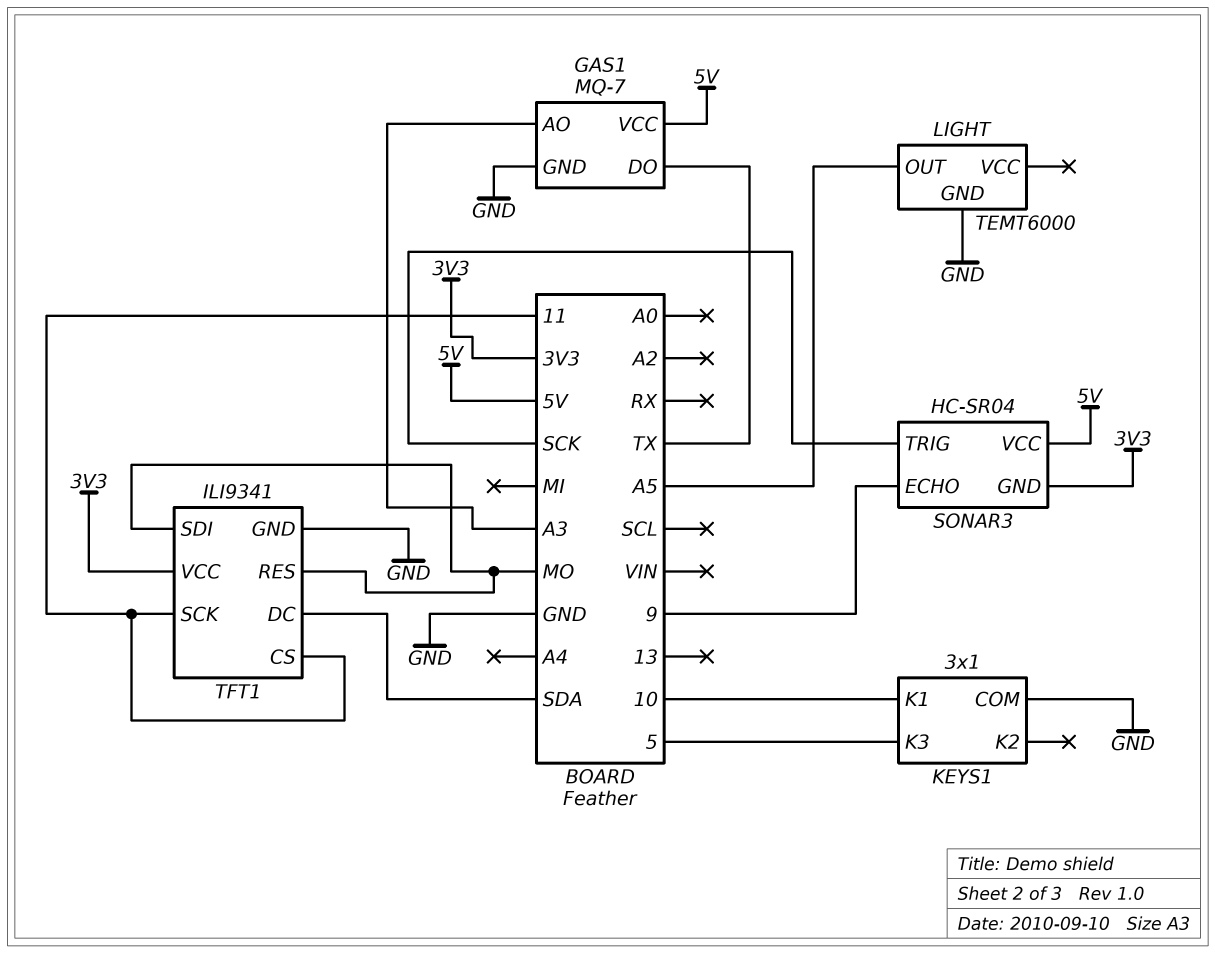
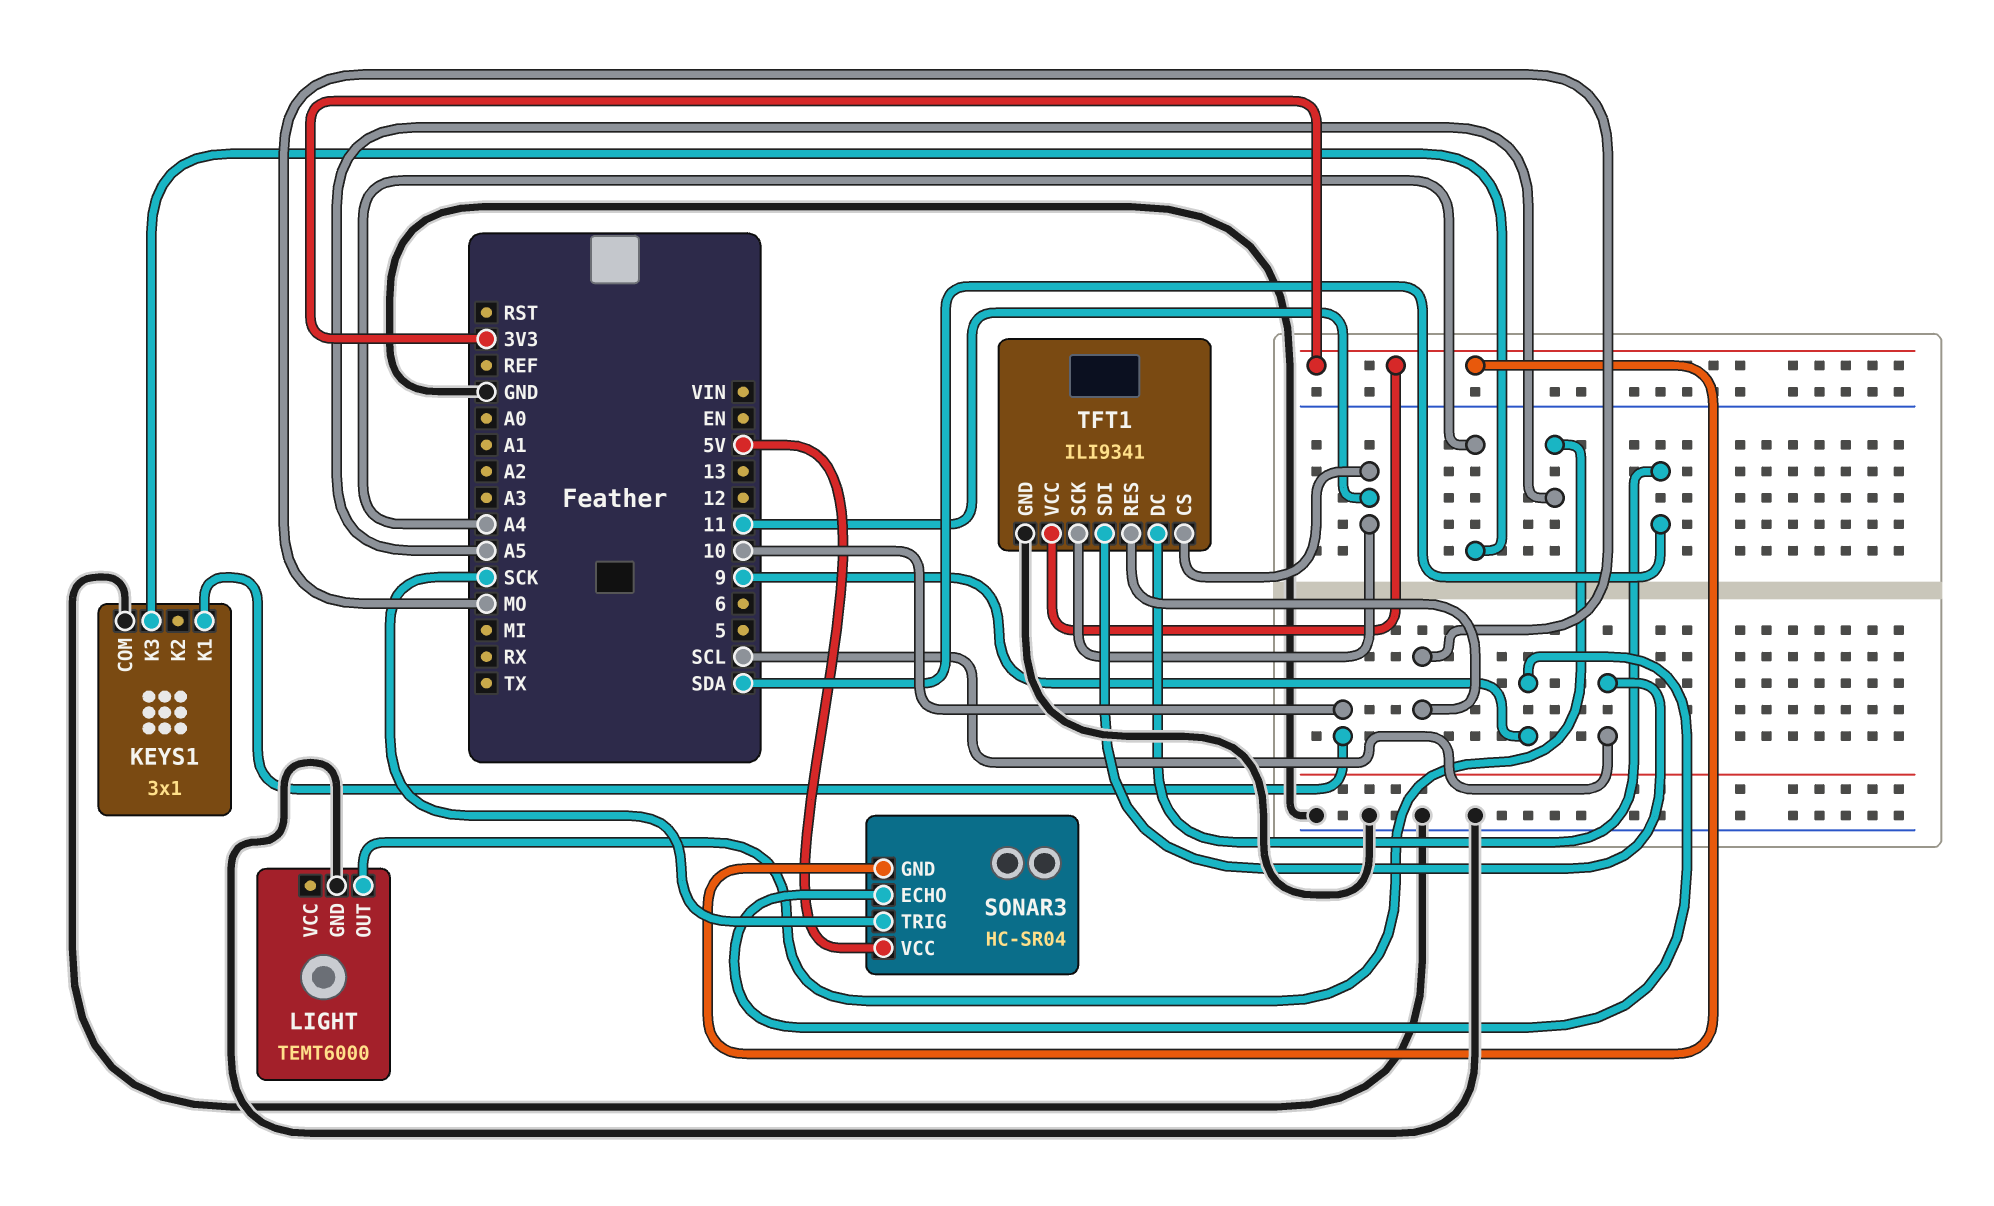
GAS1: MQ-7 -> none
GAS1 pin AO: A3 -> none
GAS1 pin DO: TX -> none
GAS1 pin GND: GND -> none
GAS1 pin VCC: 5V -> none
KEYS1 pin K3: 5 -> A4
TFT1 pin SDI: MO -> SCL

